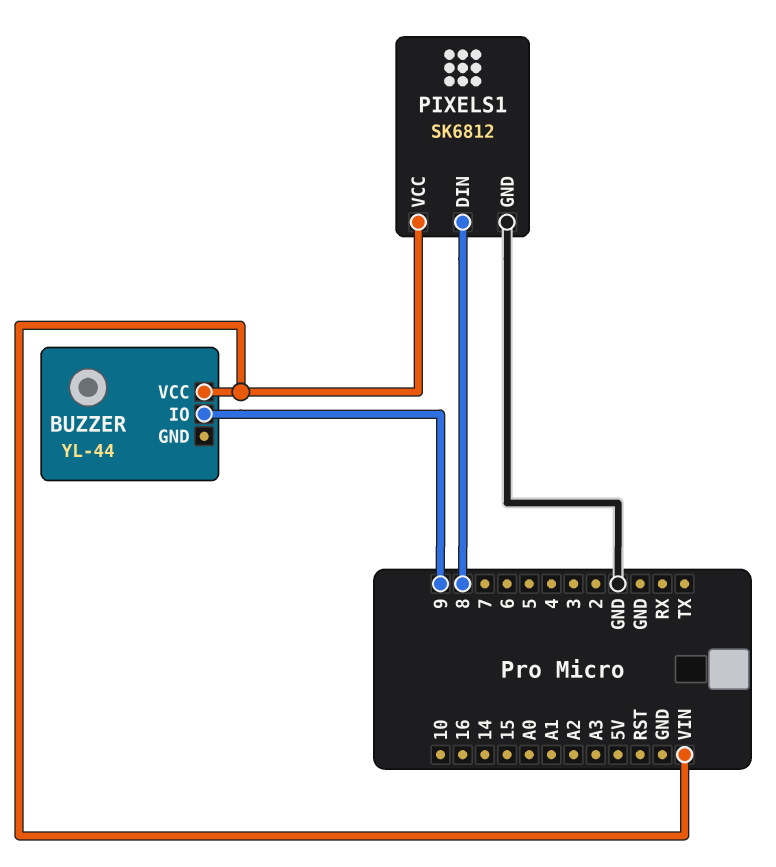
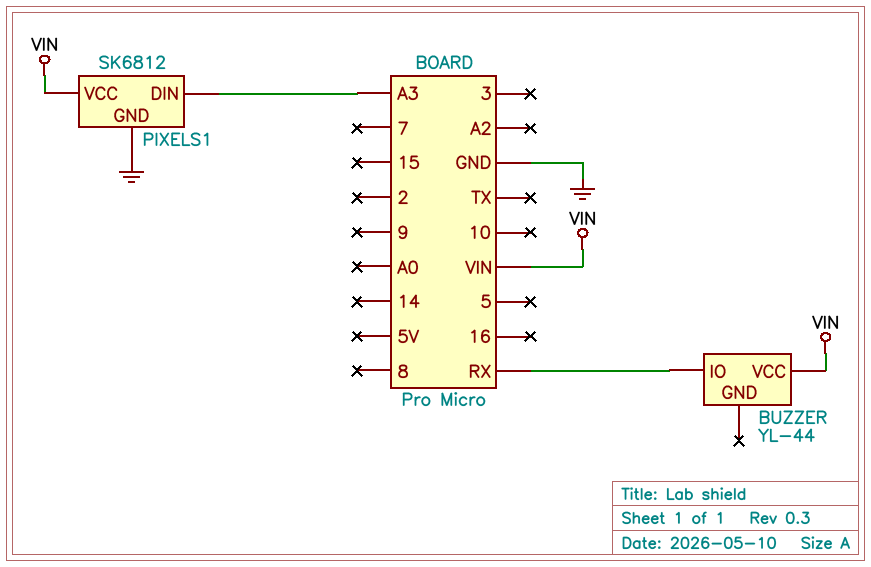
BUZZER pin IO: 9 -> RX
PIXELS1 pin DIN: 8 -> A3

